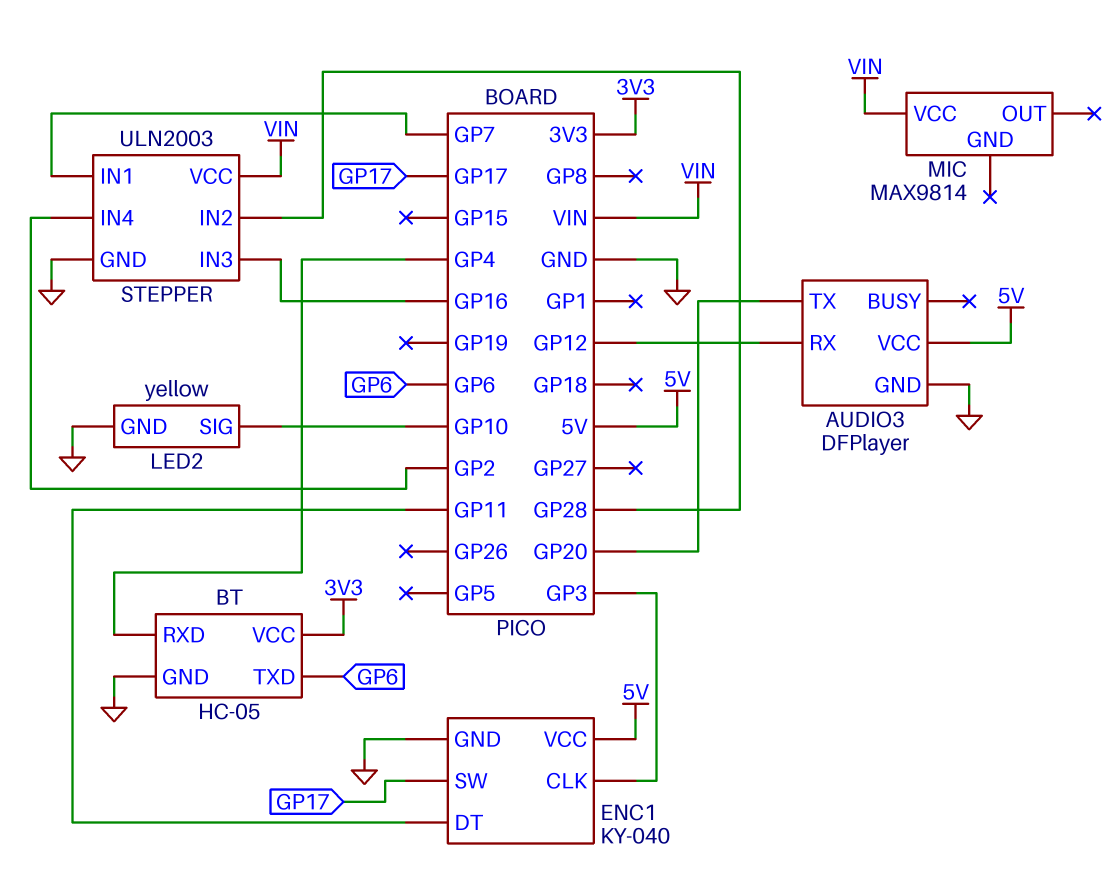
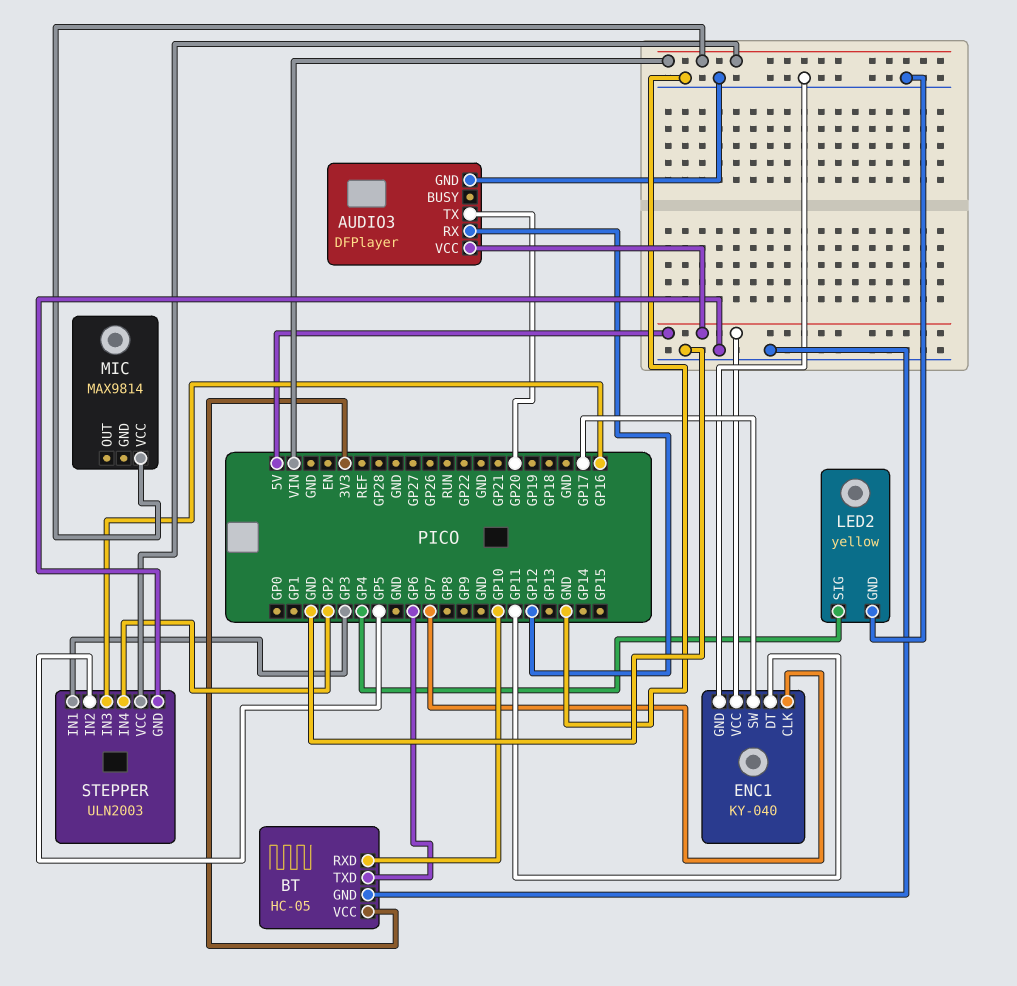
BT pin RXD: GP4 -> GP10
ENC1 pin CLK: GP3 -> GP7
LED2 pin SIG: GP10 -> GP4
STEPPER pin IN1: GP7 -> GP3
STEPPER pin IN2: GP28 -> GP5

